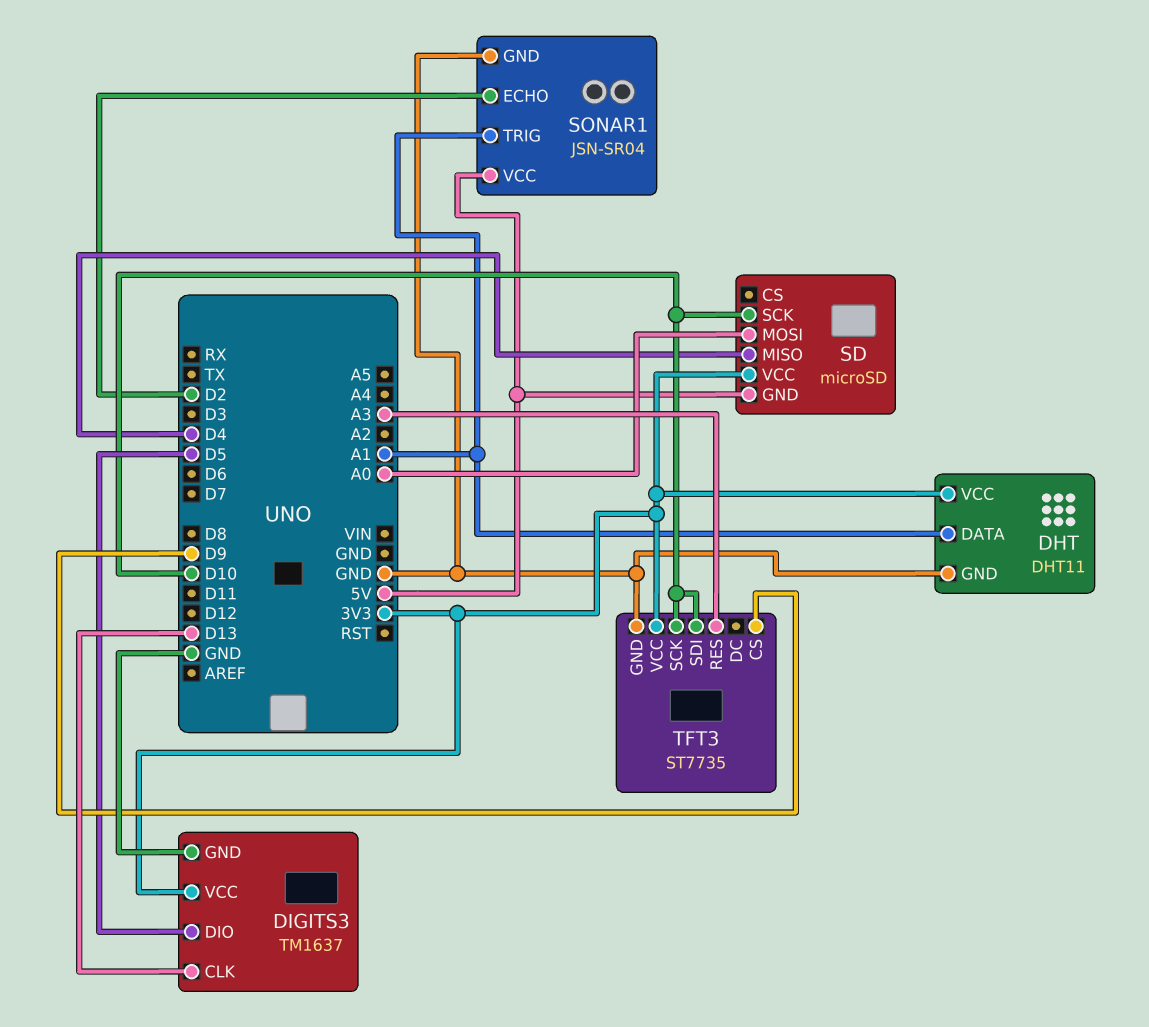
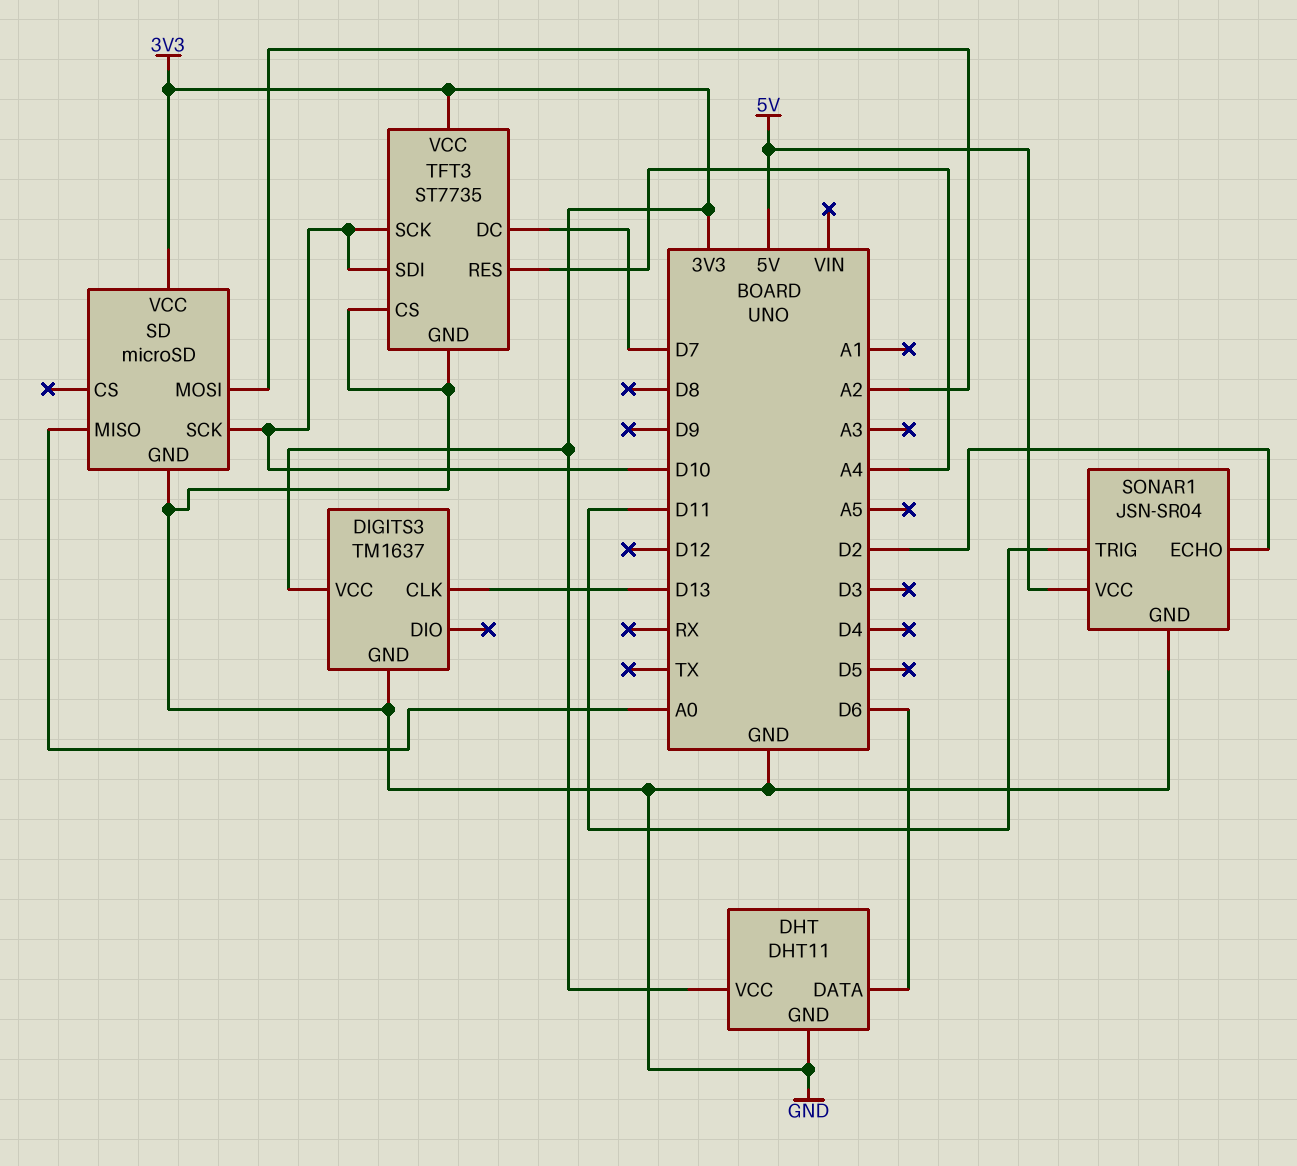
DHT pin DATA: A1 -> D6
DIGITS3 pin DIO: D5 -> none
SD pin GND: 5V -> GND
SD pin MISO: D4 -> A0
SD pin MOSI: A0 -> A2
SONAR1 pin TRIG: A1 -> D11
TFT3 pin CS: D9 -> GND
TFT3 pin DC: none -> D7
TFT3 pin RES: A3 -> A4

